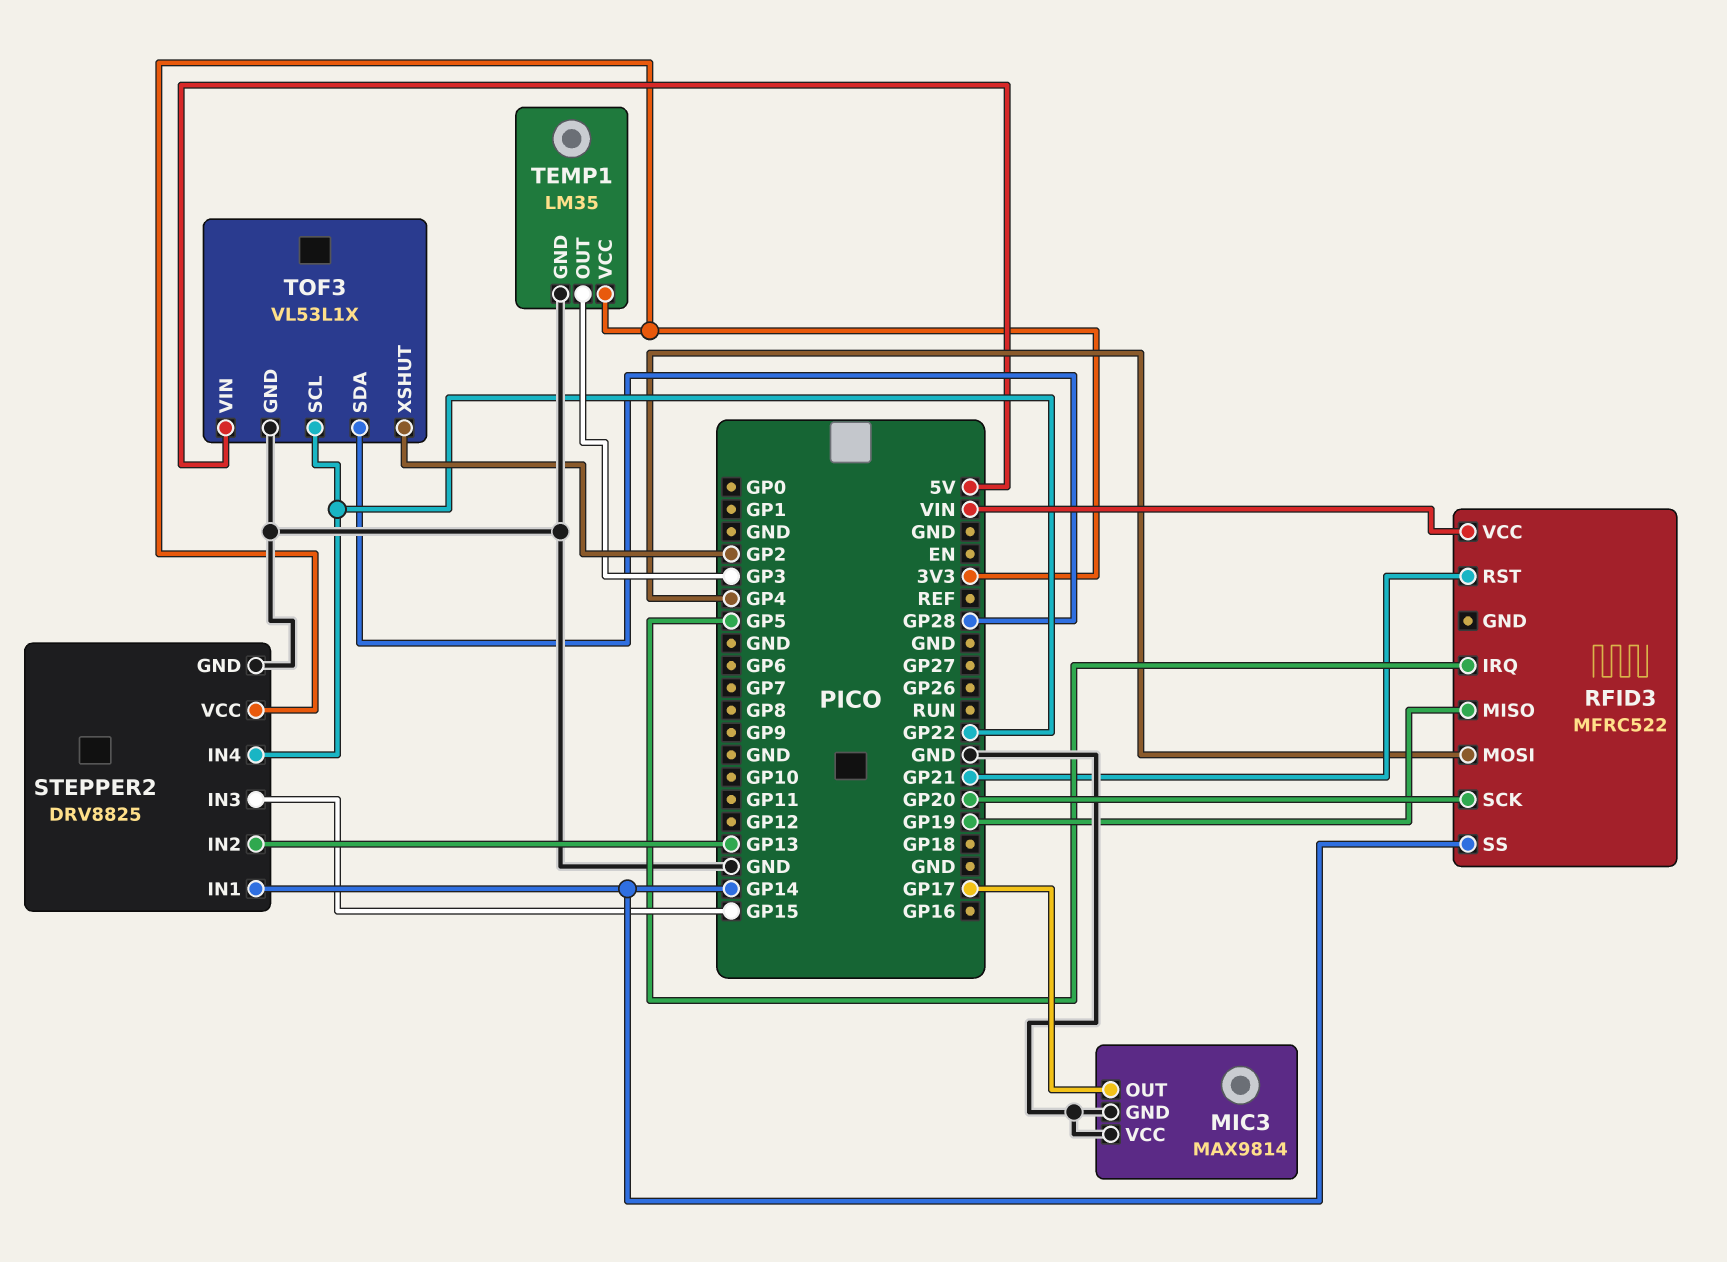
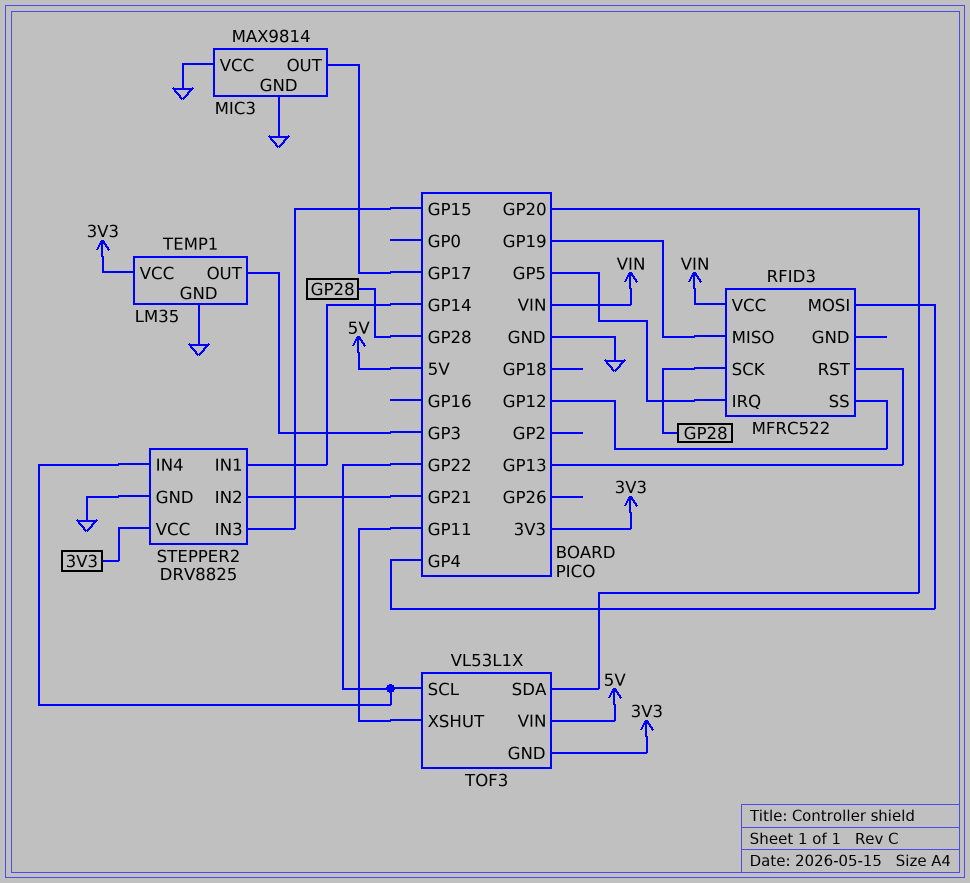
RFID3 pin RST: GP21 -> GP13
RFID3 pin SCK: GP20 -> GP28
RFID3 pin SS: GP14 -> GP12
STEPPER2 pin IN2: GP13 -> GP21
TOF3 pin GND: GND -> 3V3
TOF3 pin SDA: GP28 -> GP20
TOF3 pin XSHUT: GP2 -> GP11

